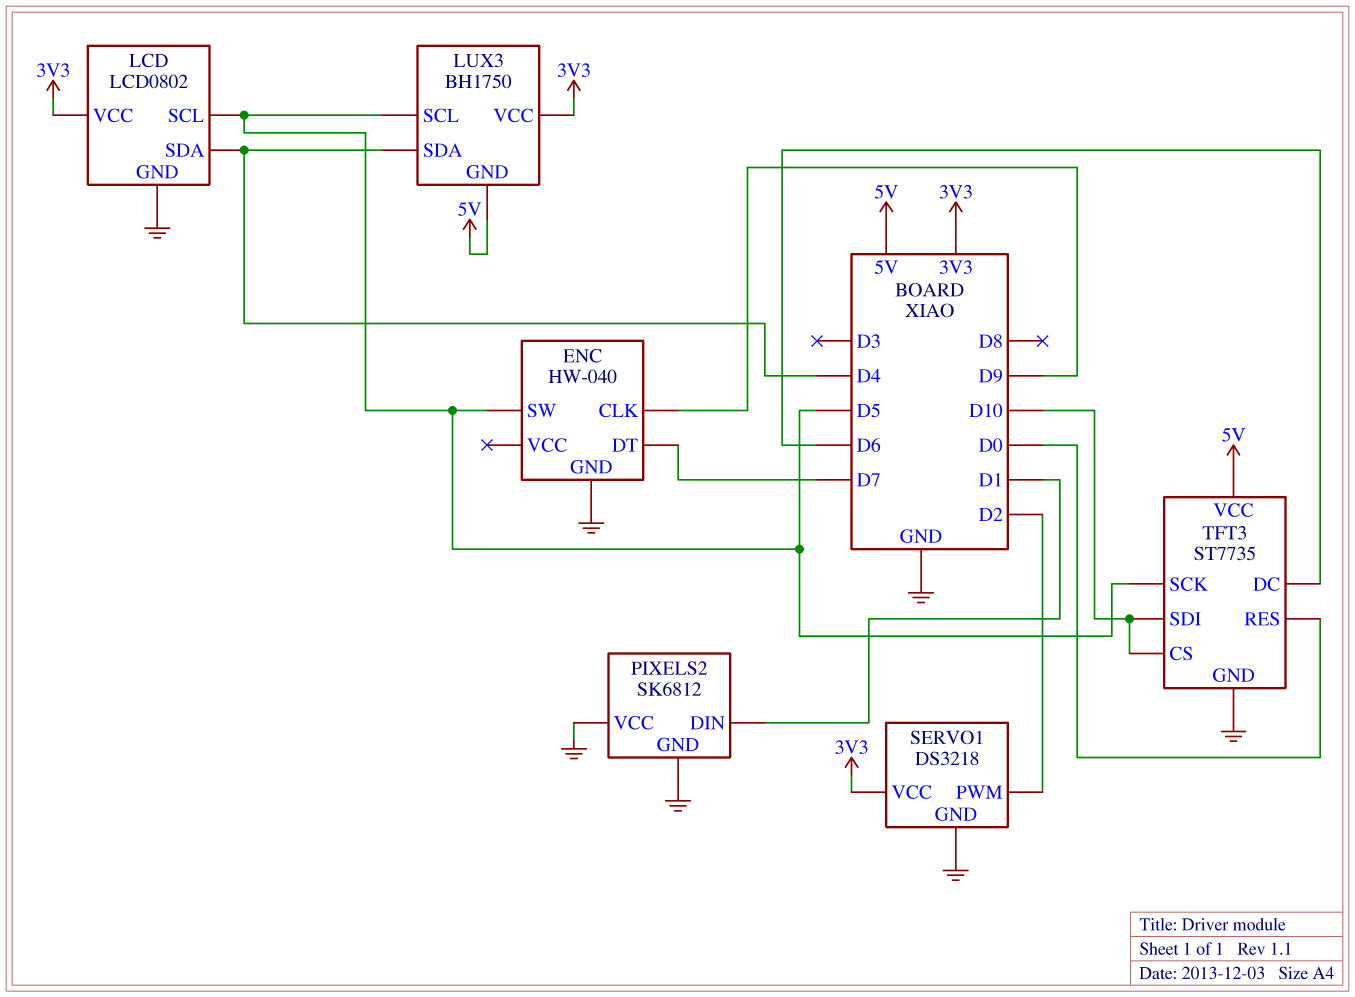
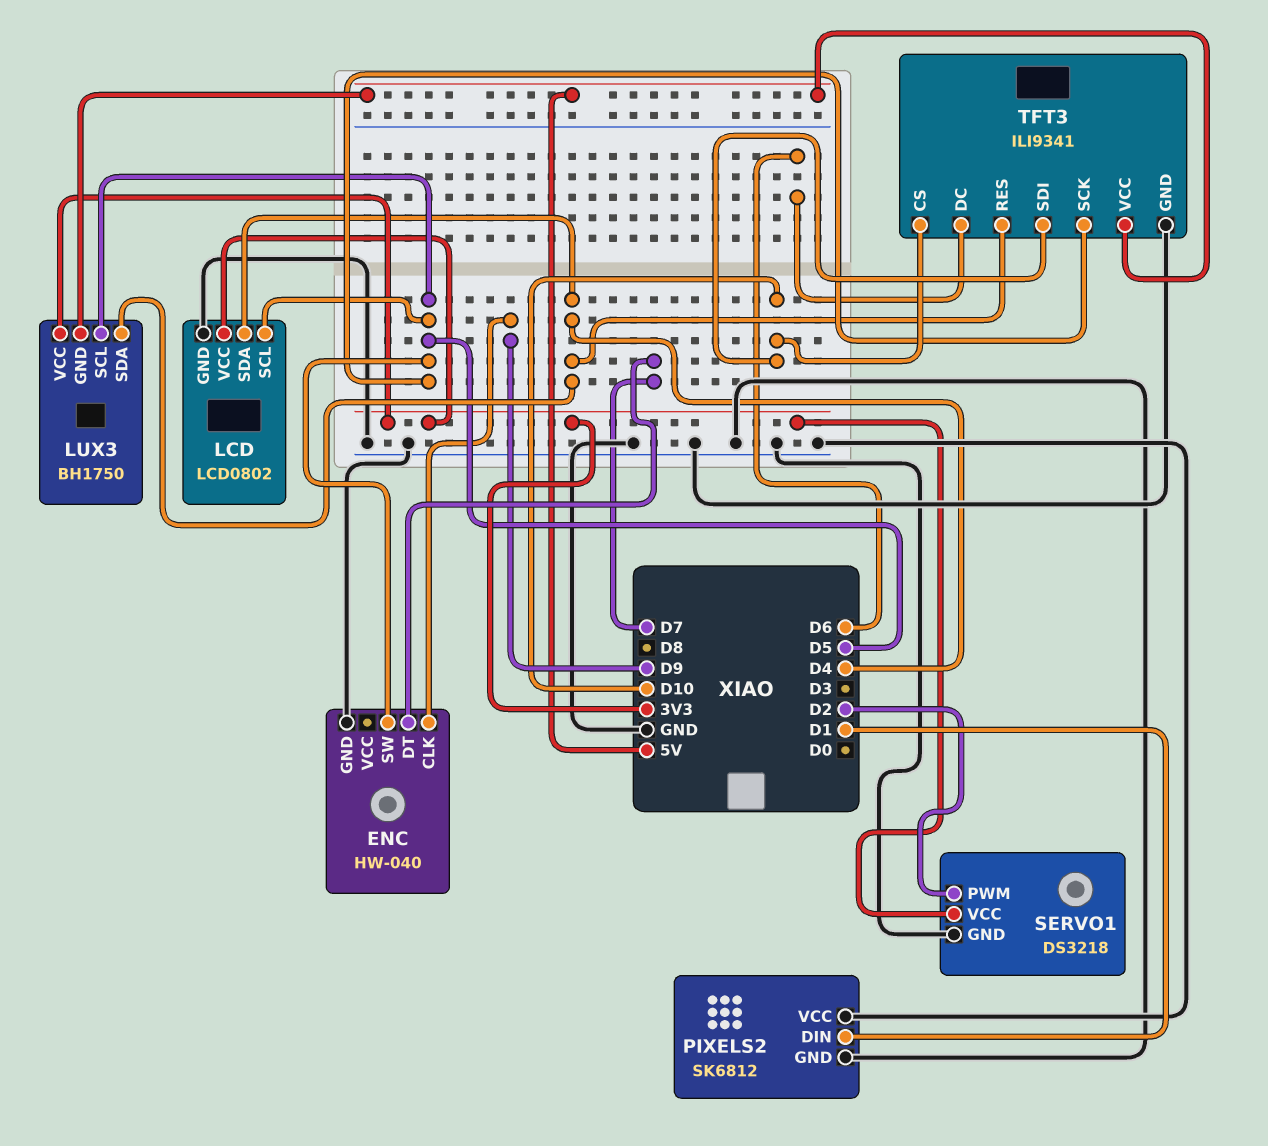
TFT3: ST7735 -> ILI9341
TFT3 pin RES: D0 -> D4

